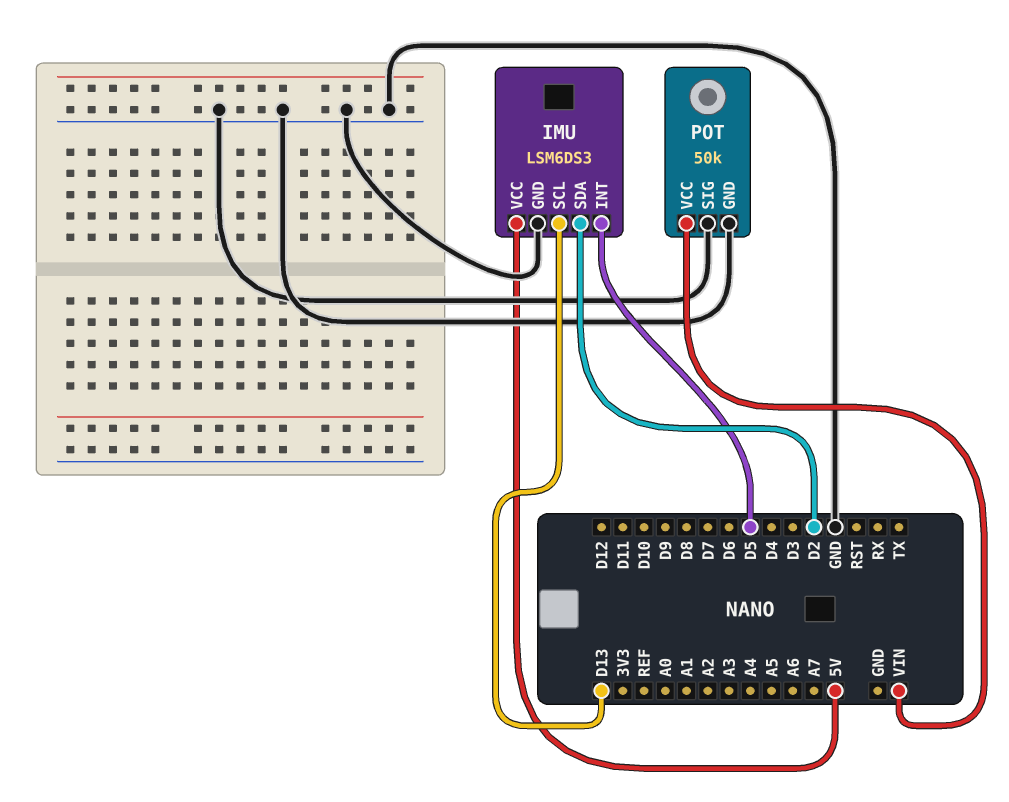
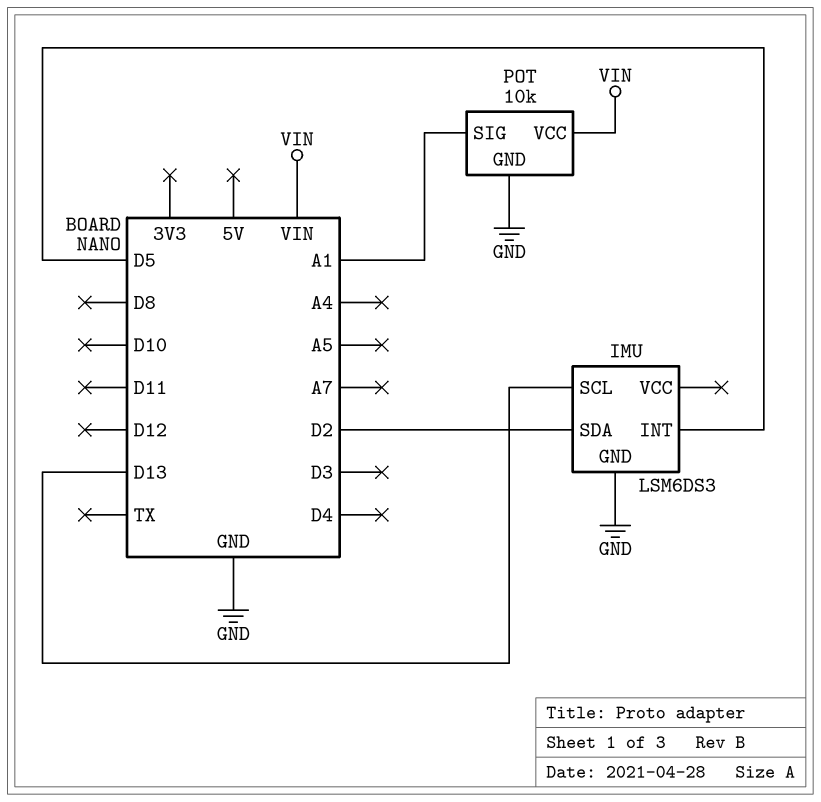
IMU pin VCC: 5V -> none
POT: 50k -> 10k
POT pin SIG: GND -> A1

